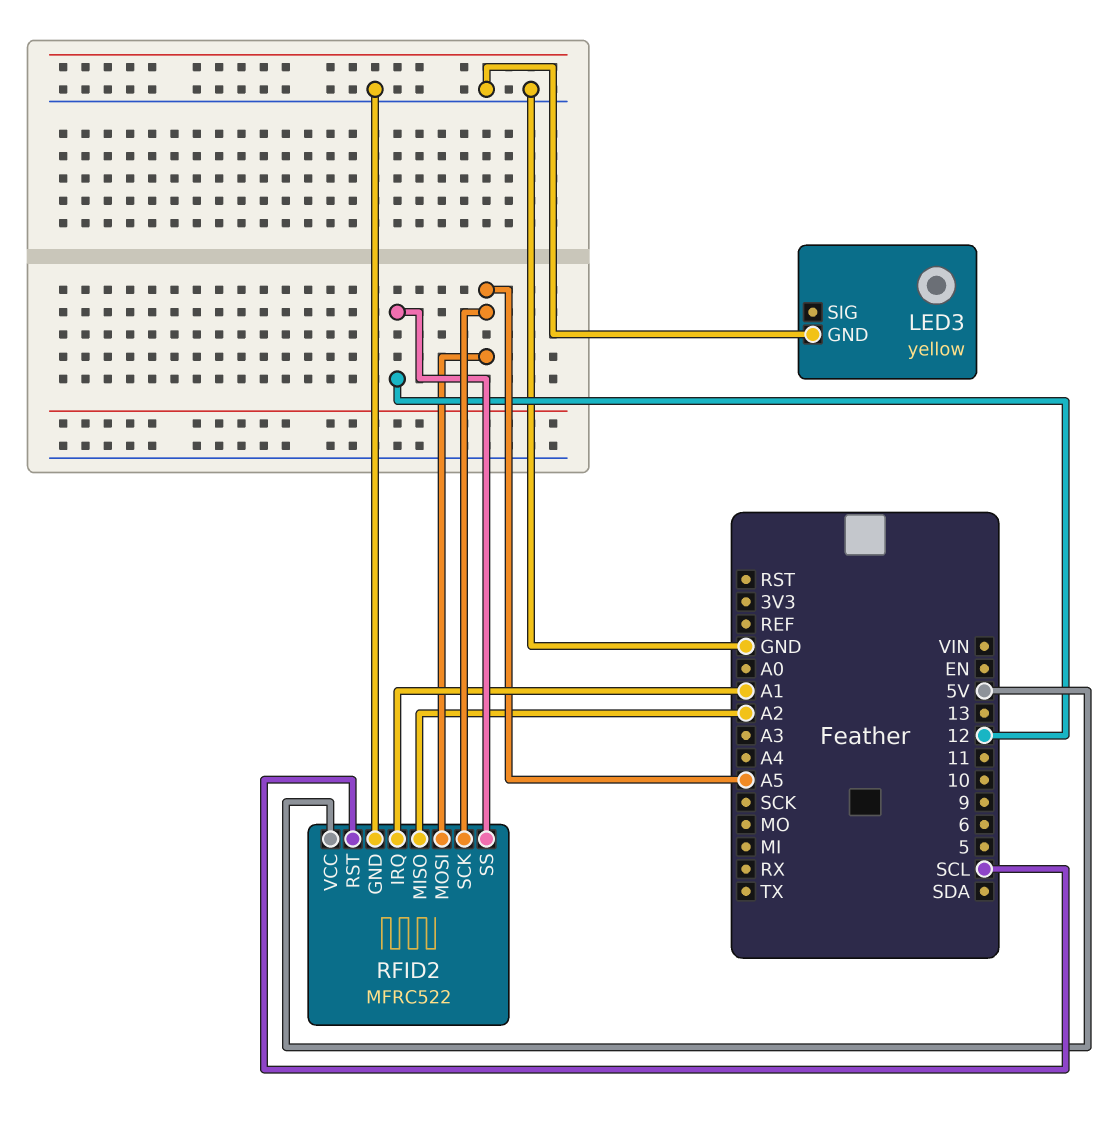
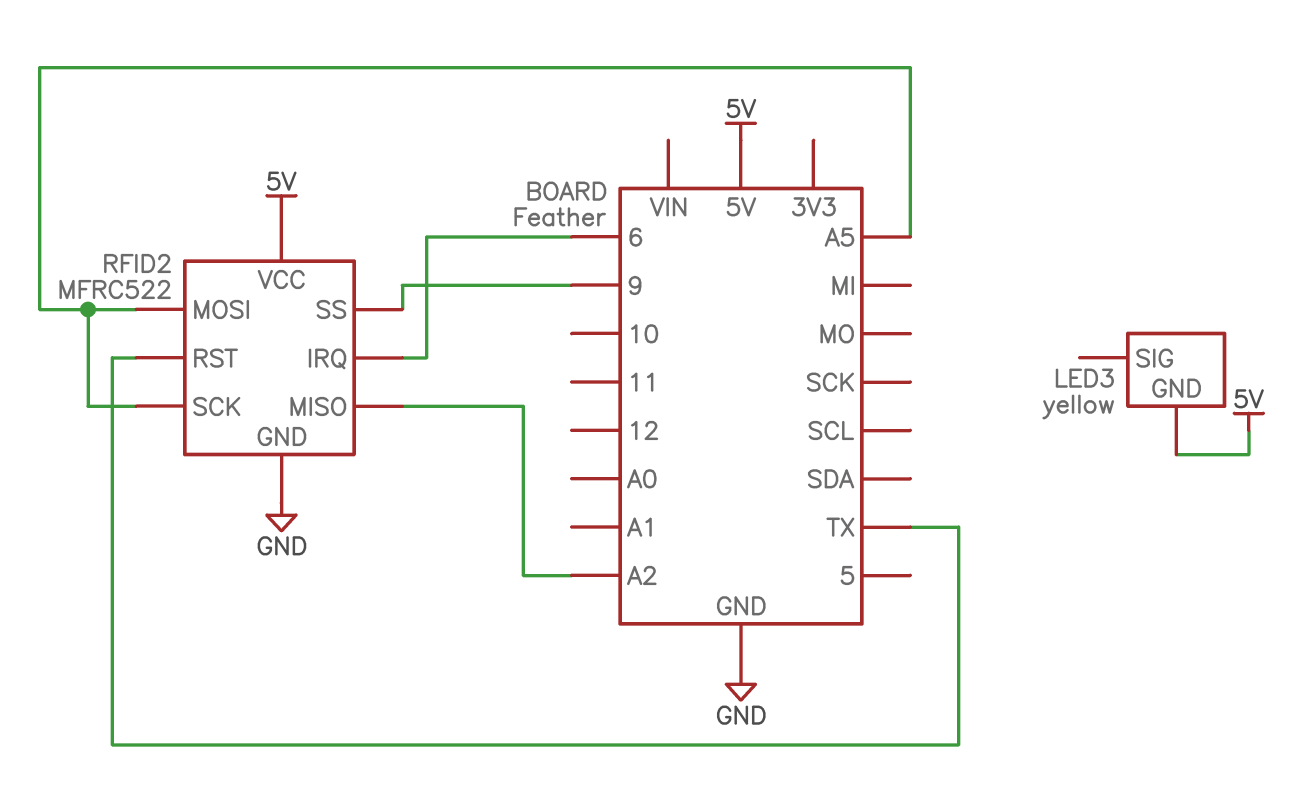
LED3 pin GND: GND -> 5V
RFID2 pin IRQ: A1 -> 6
RFID2 pin RST: SCL -> TX
RFID2 pin SS: 12 -> 9

